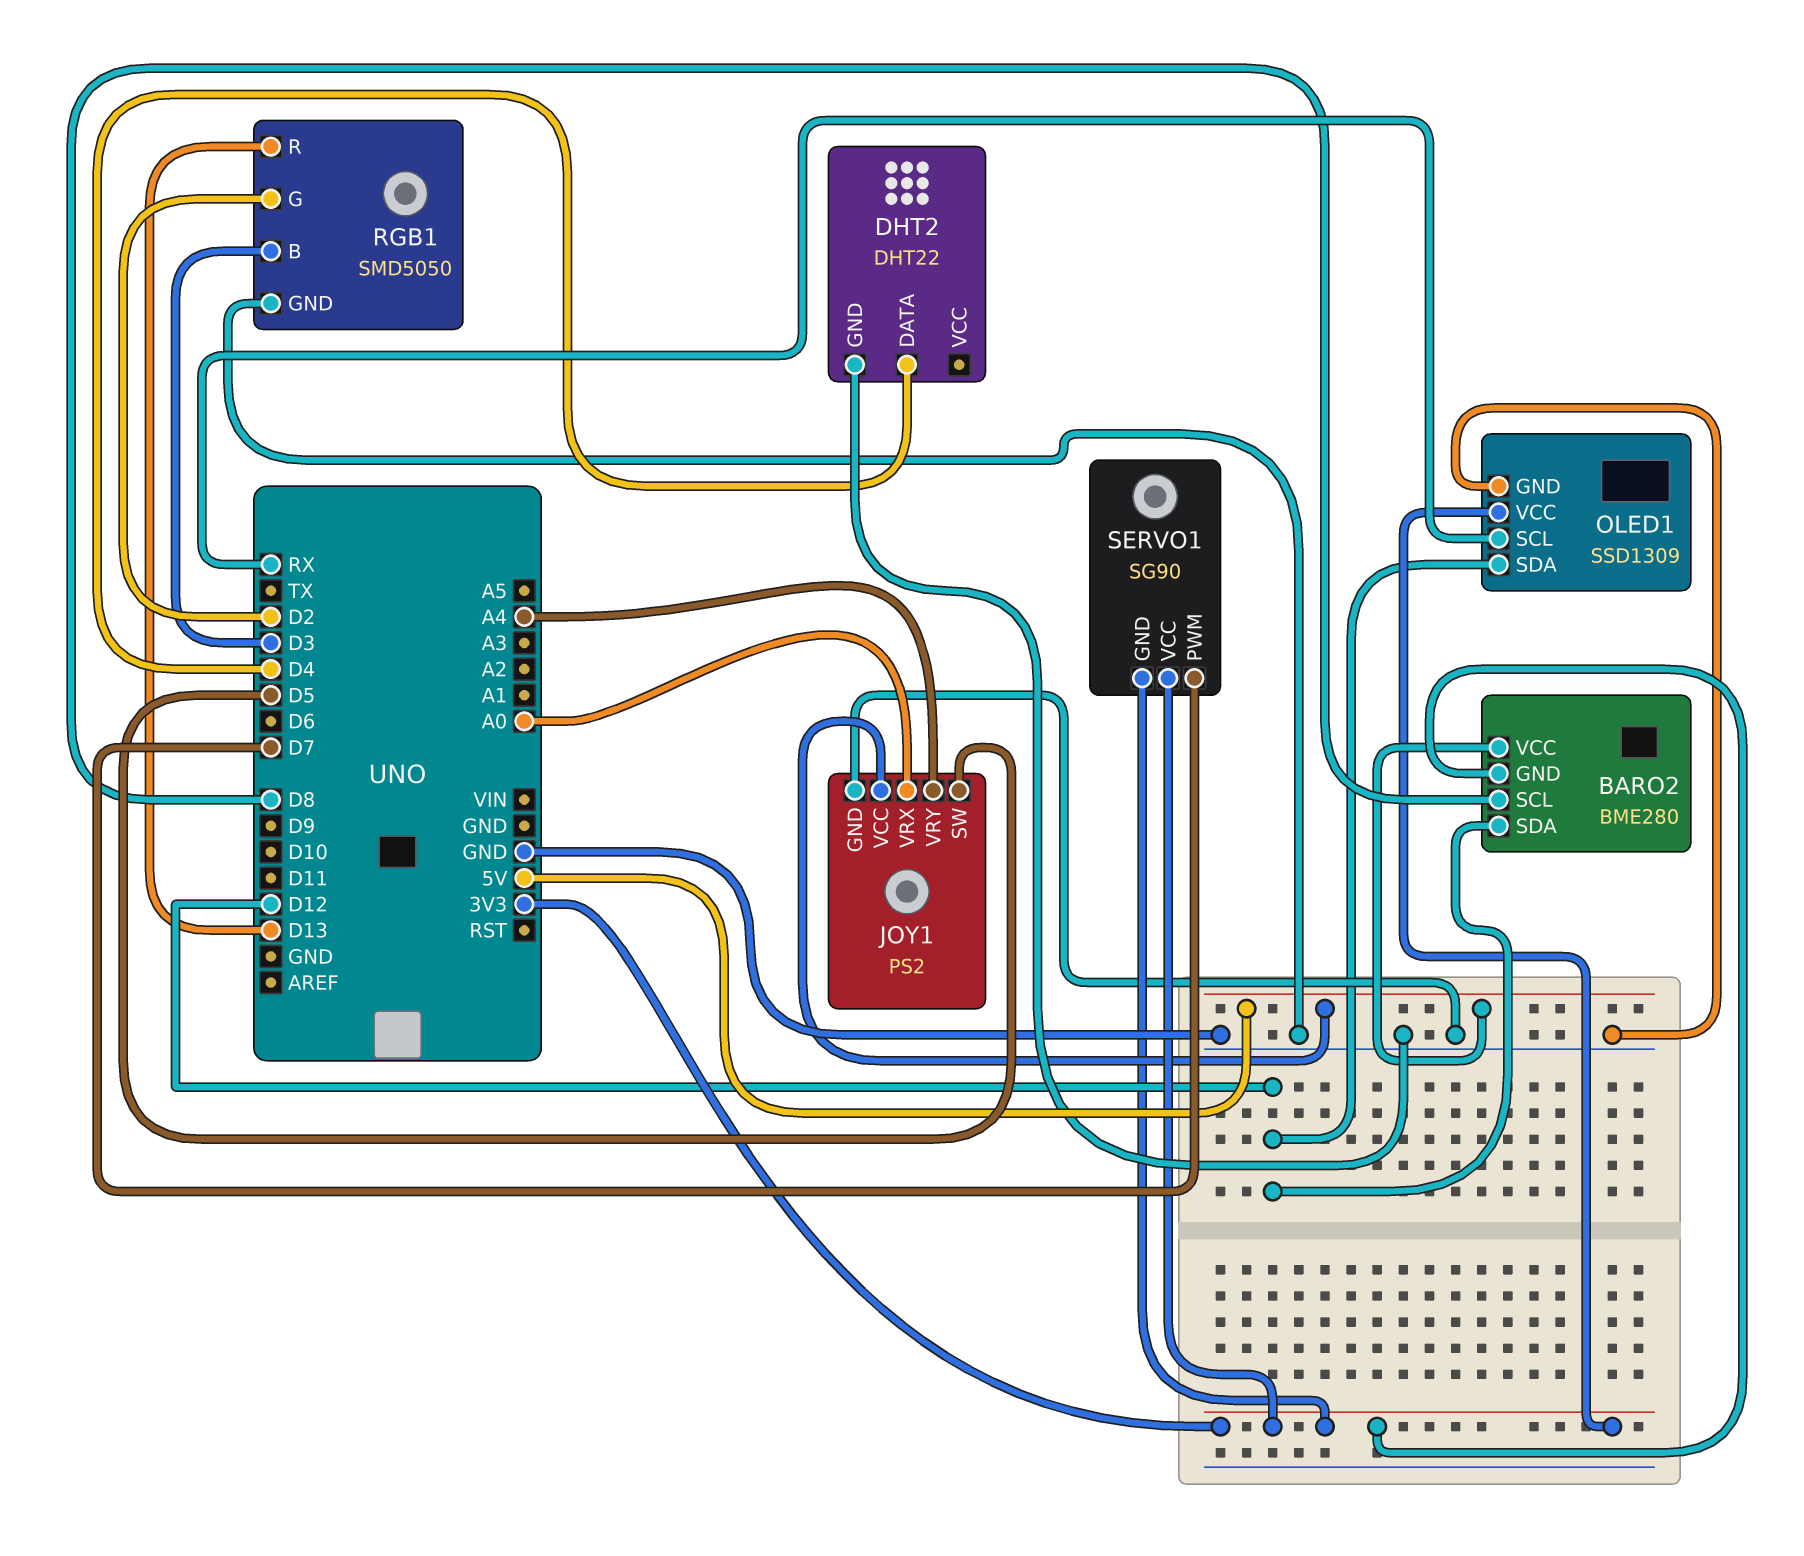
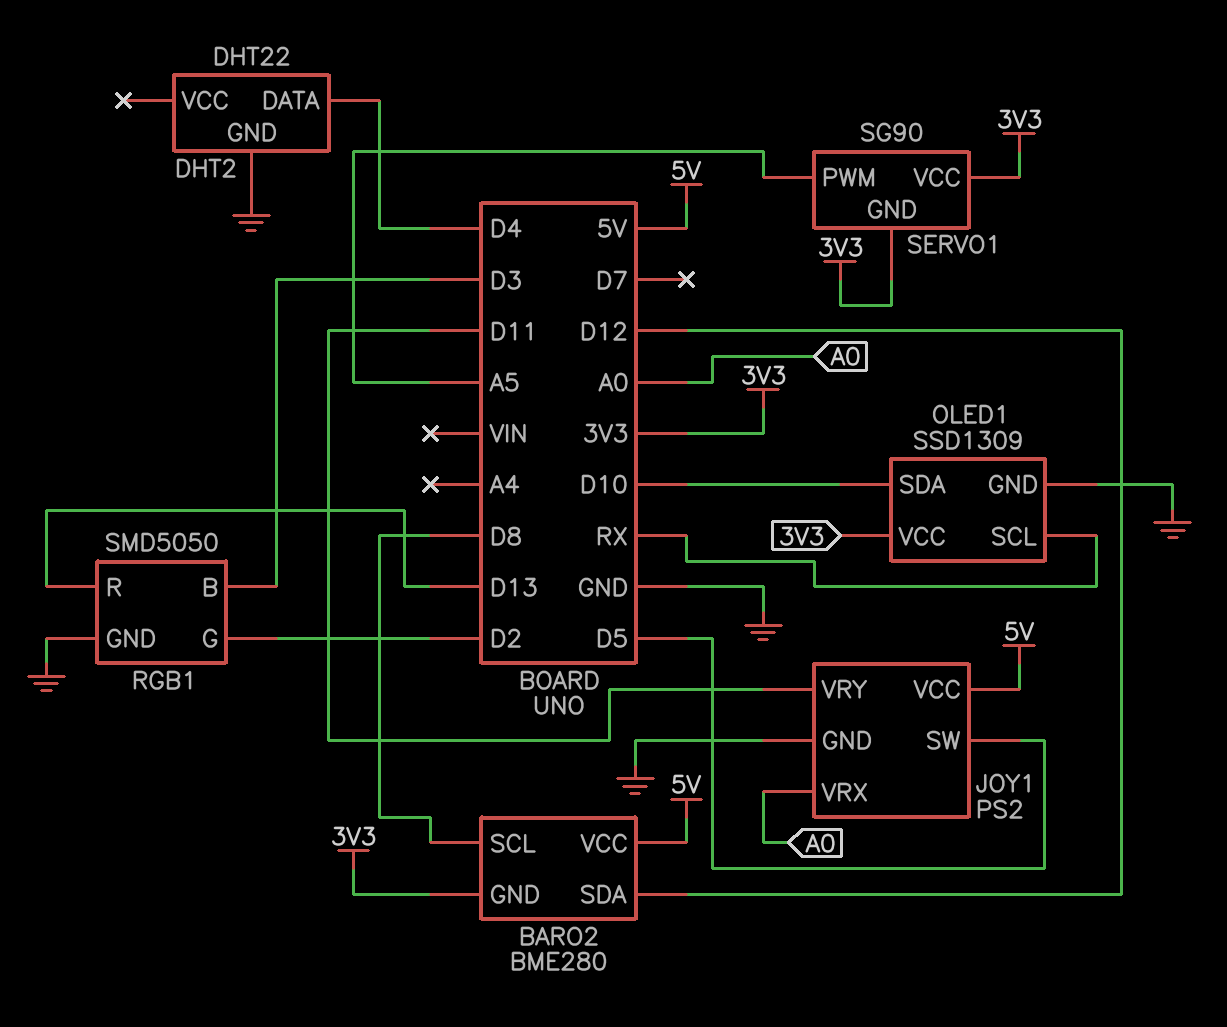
JOY1 pin VRY: A4 -> D11
OLED1 pin SDA: D12 -> D10
SERVO1 pin PWM: D7 -> A5

